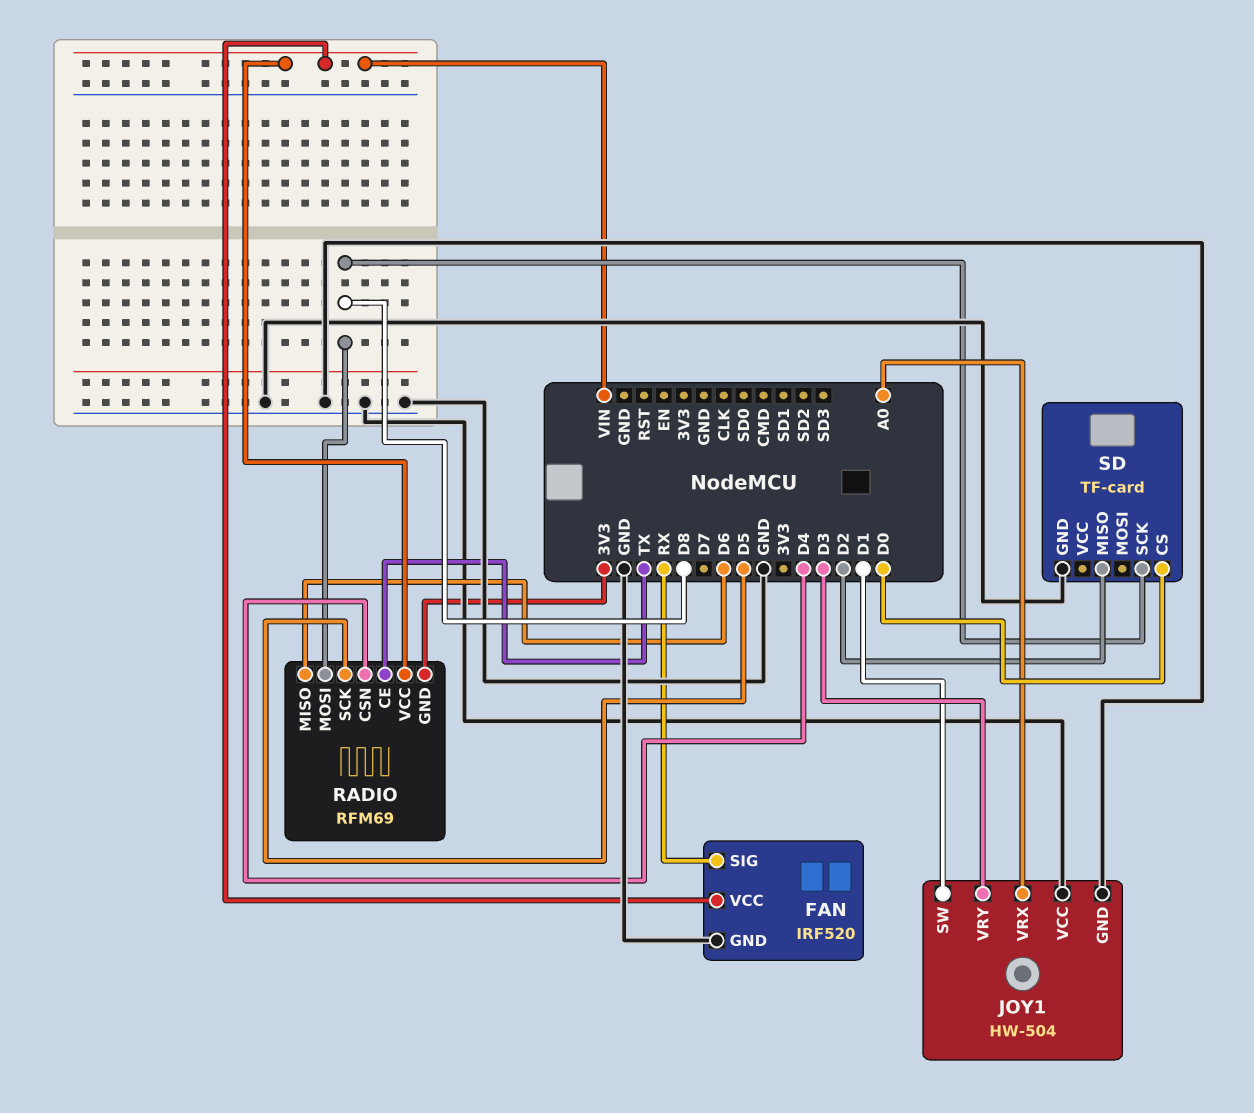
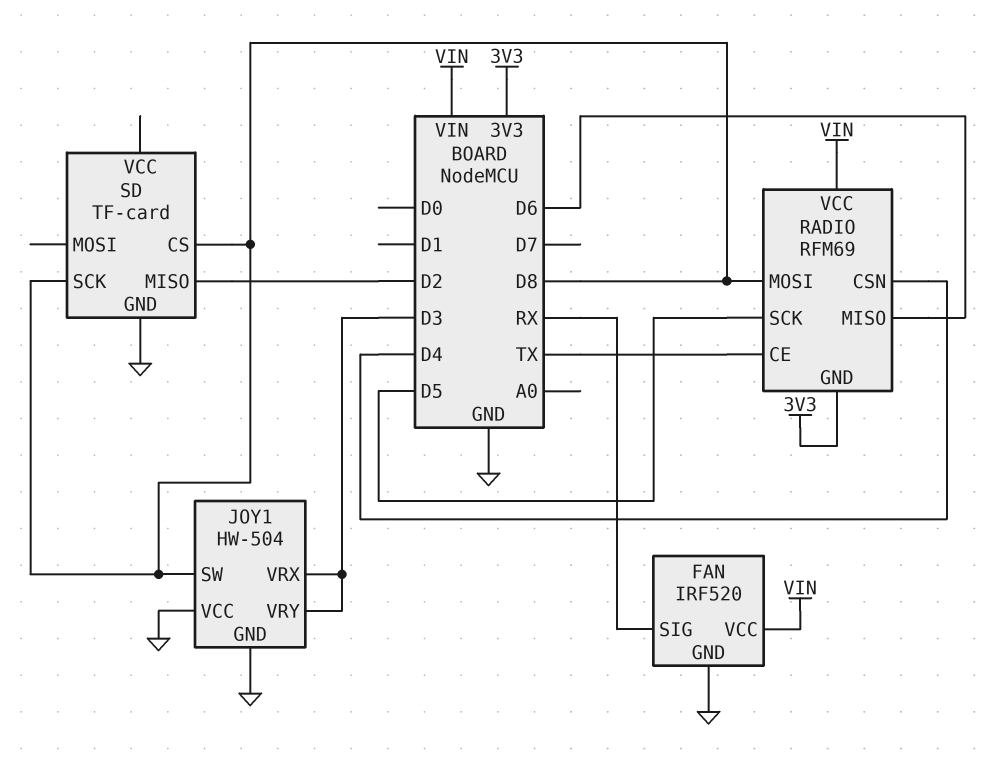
JOY1 pin SW: D1 -> D8
JOY1 pin VRX: A0 -> D3
SD pin CS: D0 -> D8

